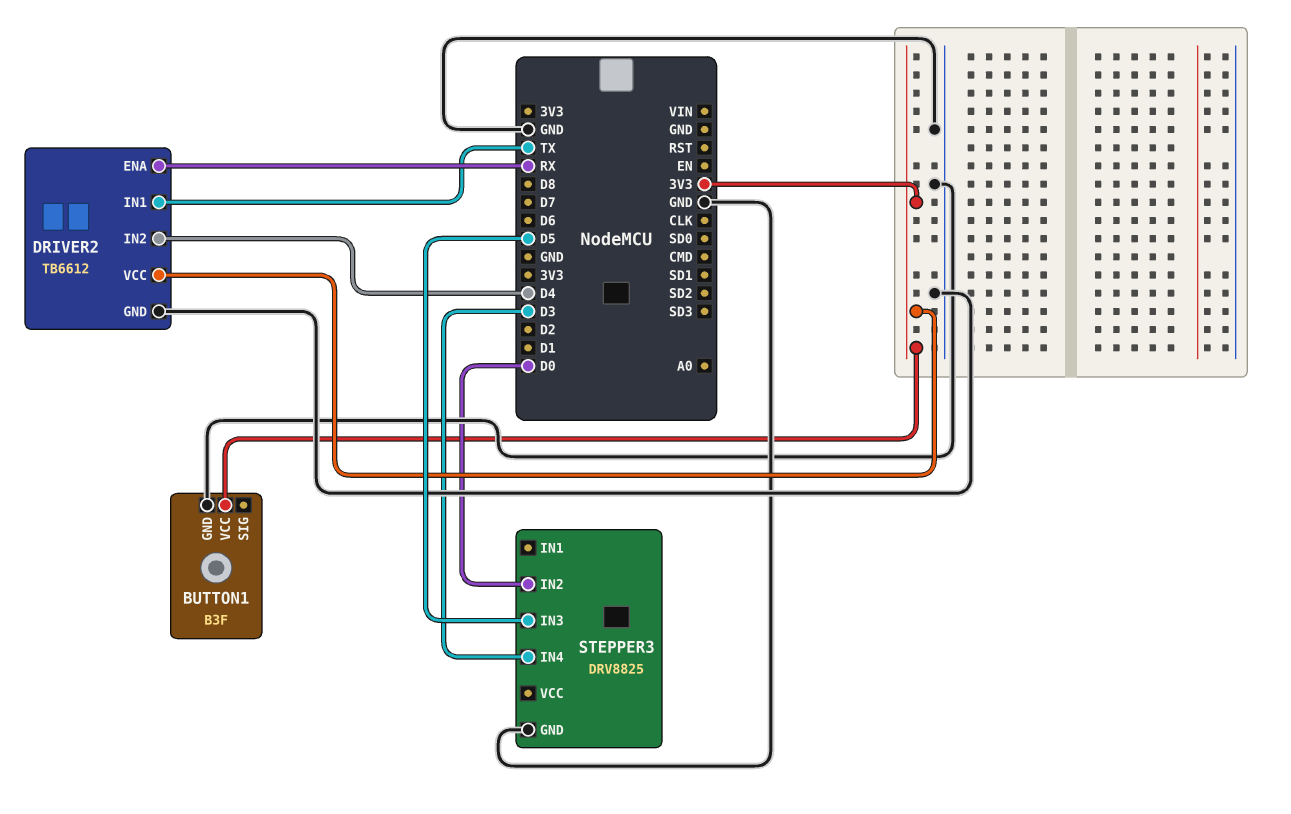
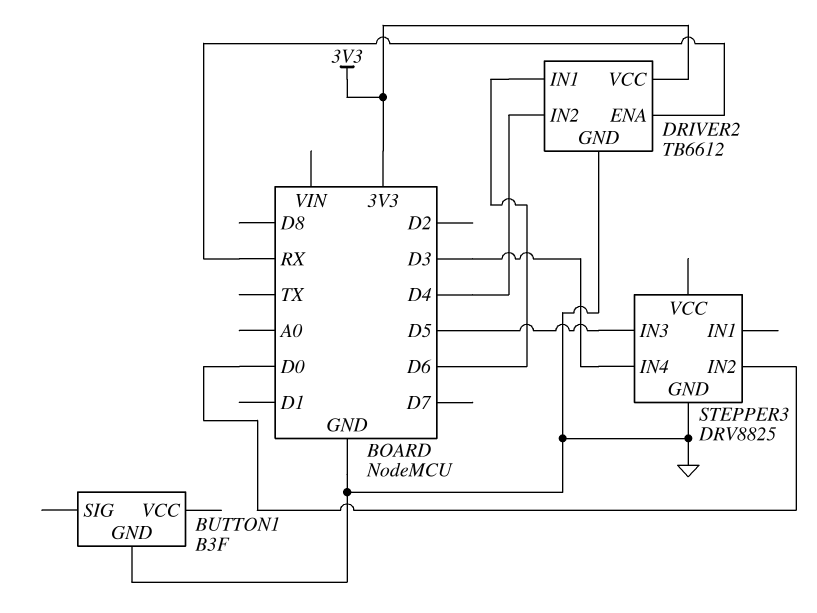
BUTTON1 pin VCC: 3V3 -> none
DRIVER2 pin IN1: TX -> D6

